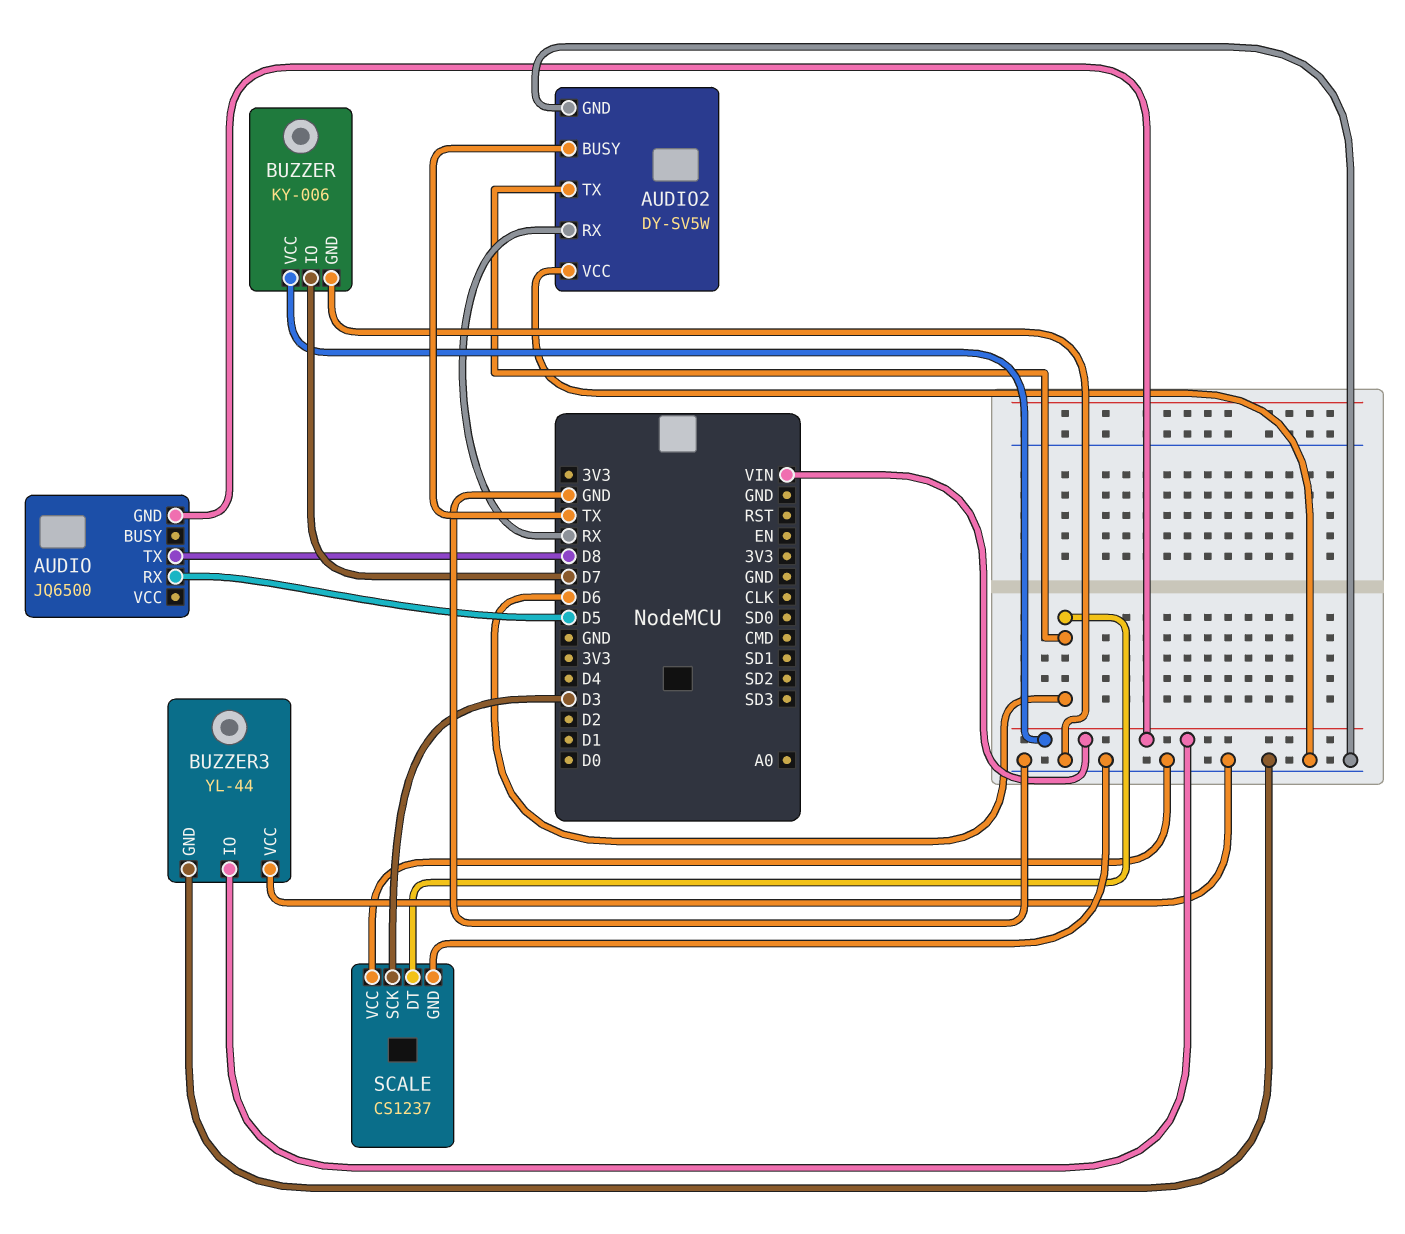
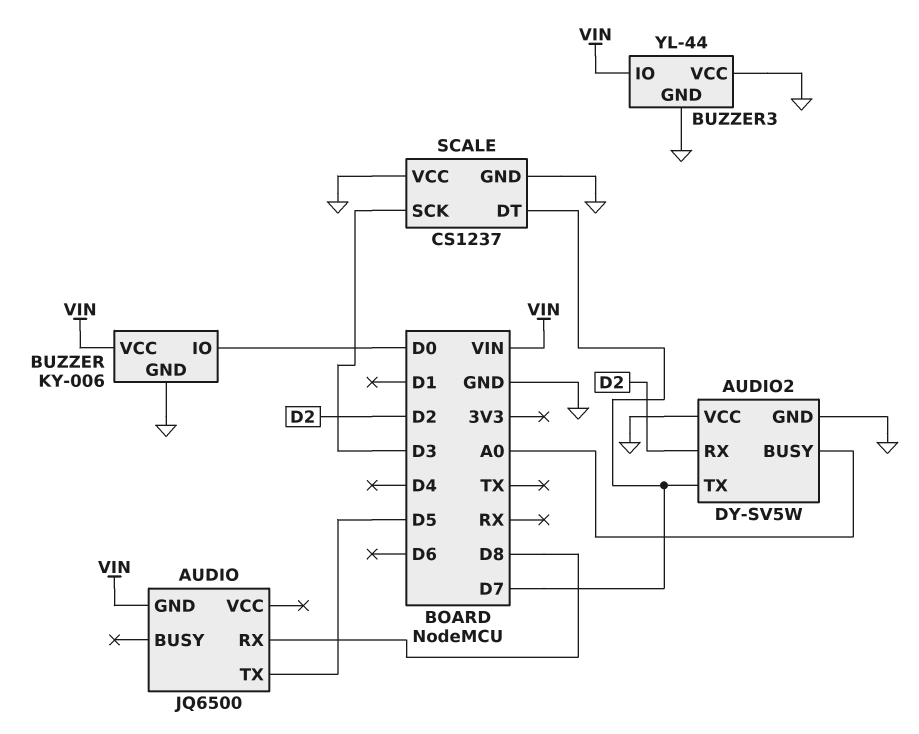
AUDIO pin RX: D5 -> D8
AUDIO pin TX: D8 -> D5
AUDIO2 pin BUSY: TX -> A0
AUDIO2 pin RX: RX -> D2
AUDIO2 pin TX: D6 -> D7
BUZZER pin IO: D7 -> D0
SCALE pin DT: D6 -> D7

